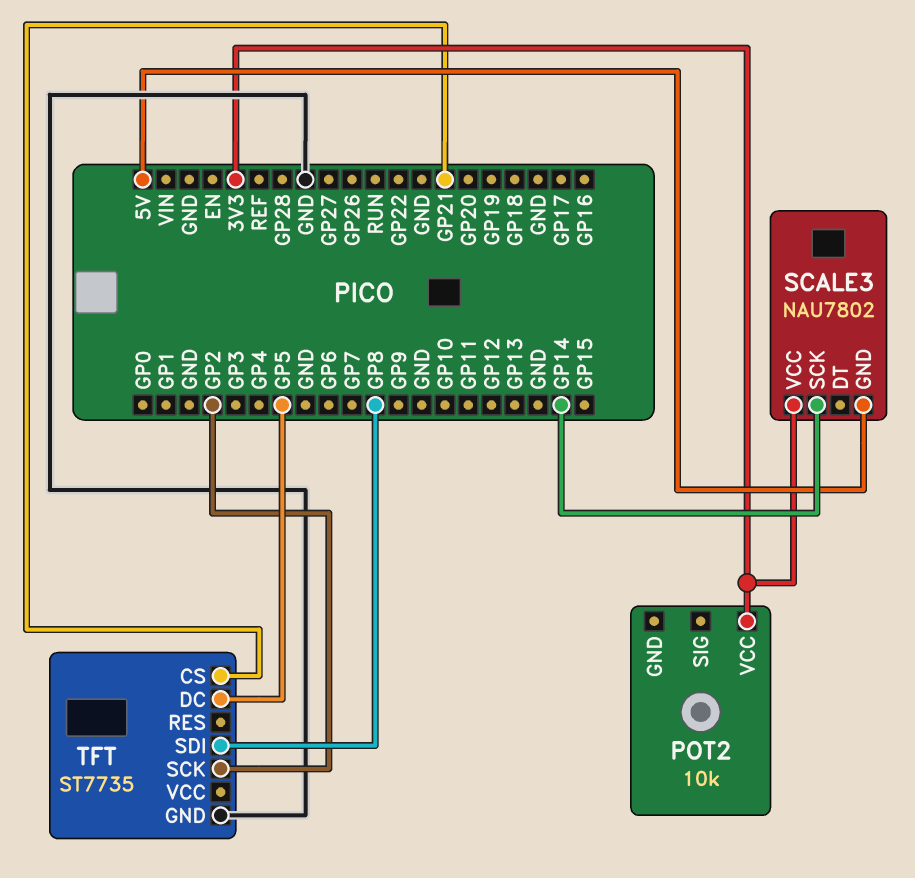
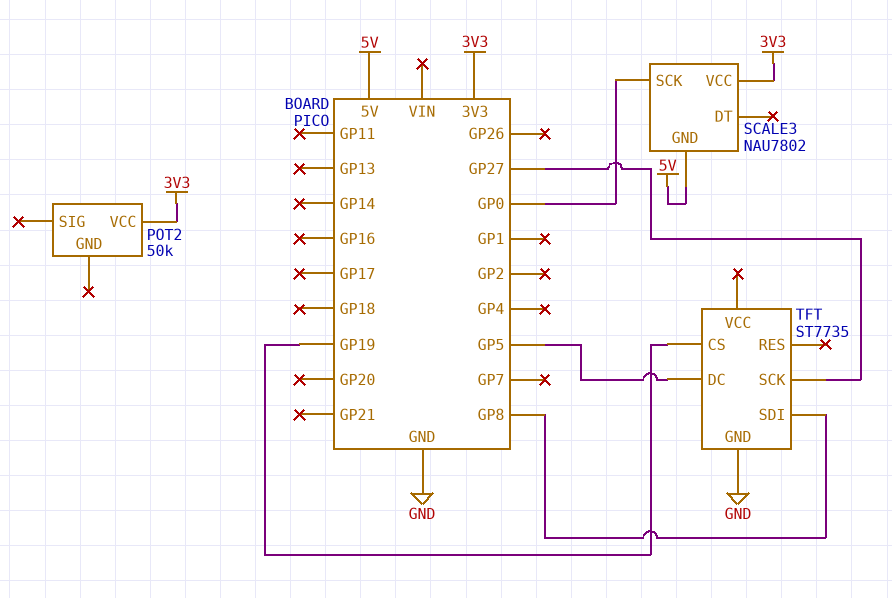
POT2: 10k -> 50k
SCALE3 pin SCK: GP14 -> GP0
TFT pin CS: GP21 -> GP19
TFT pin SCK: GP2 -> GP27

